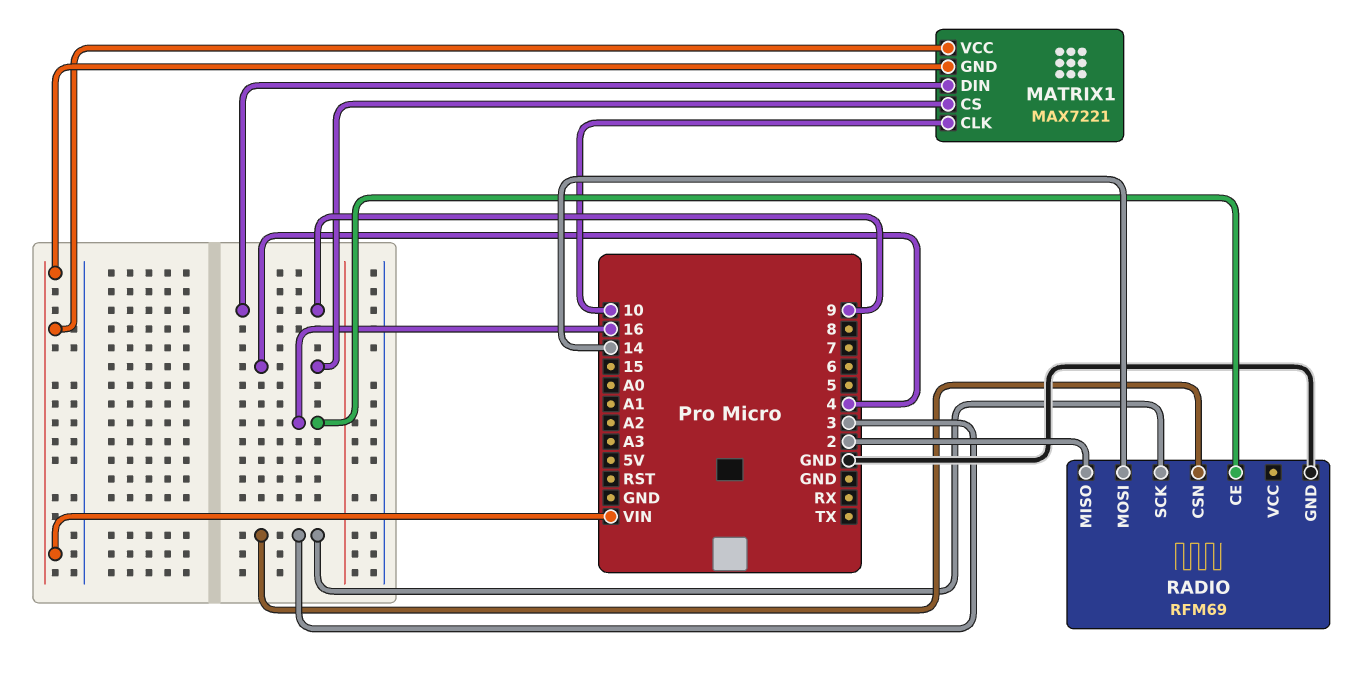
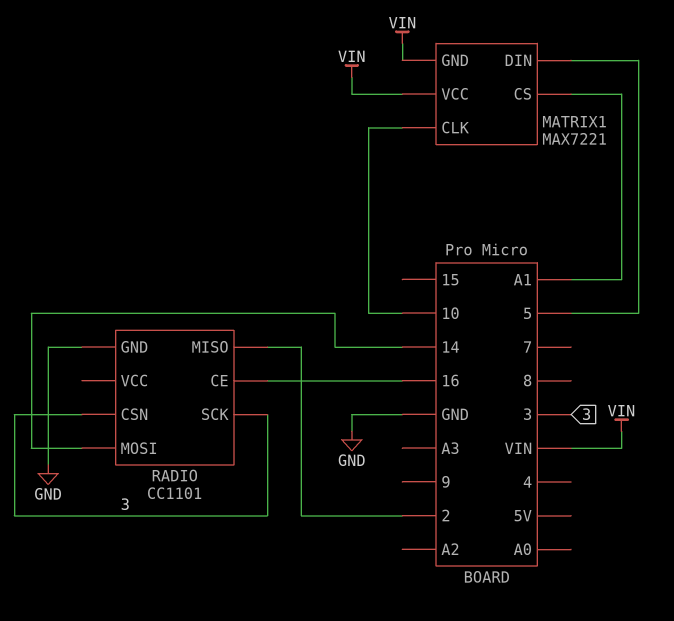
MATRIX1 pin CS: 4 -> A1
MATRIX1 pin DIN: 9 -> 5
RADIO: RFM69 -> CC1101

